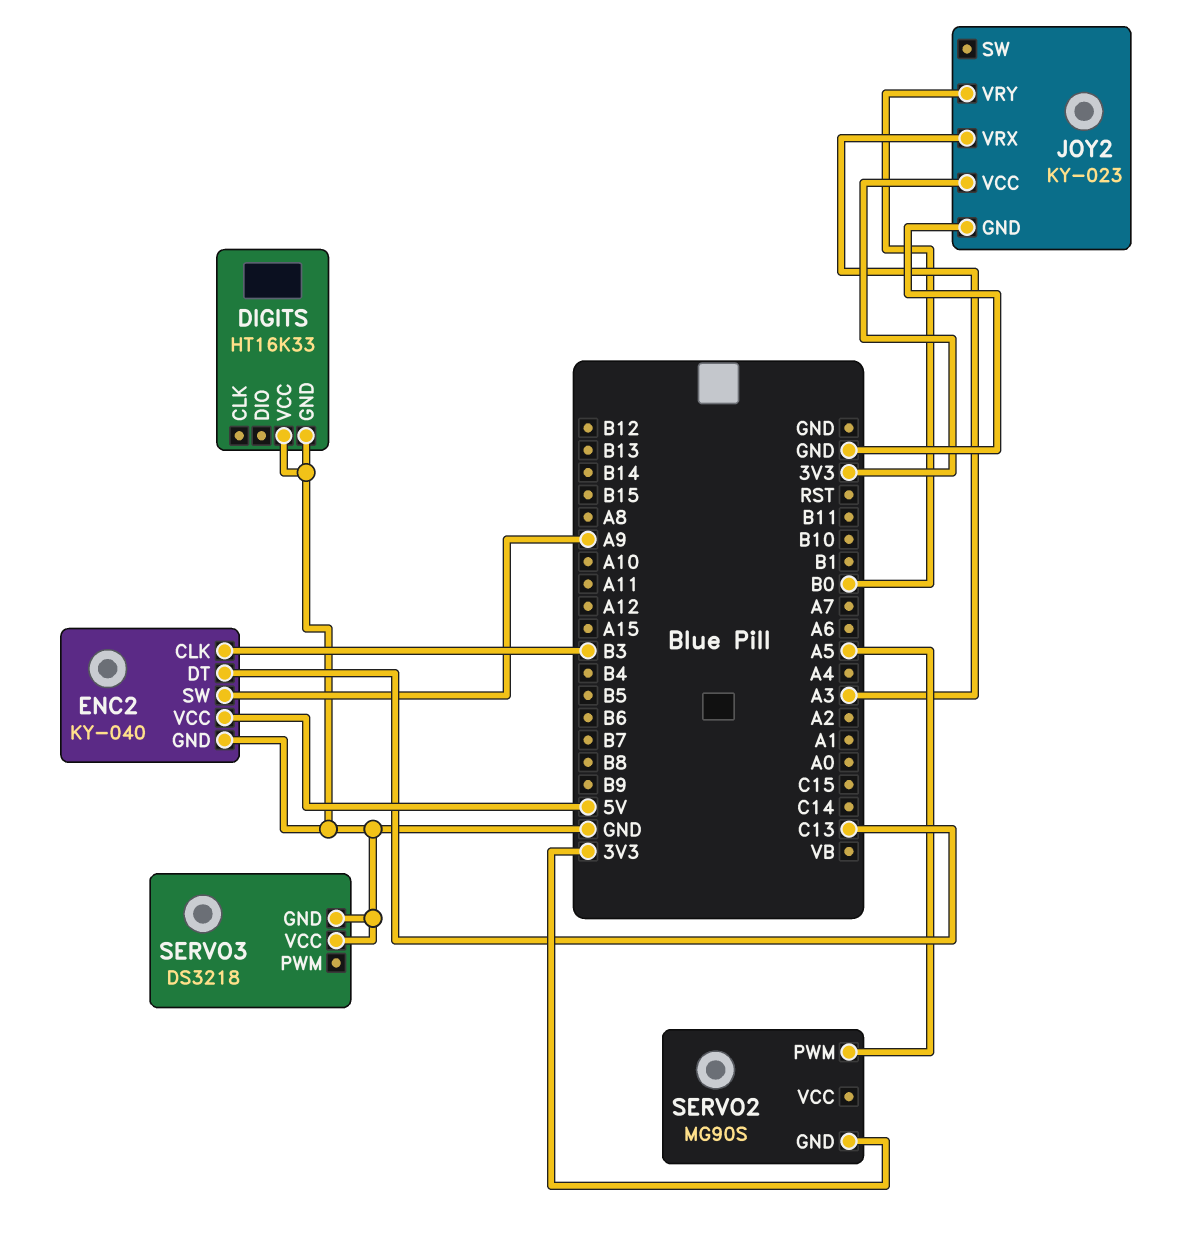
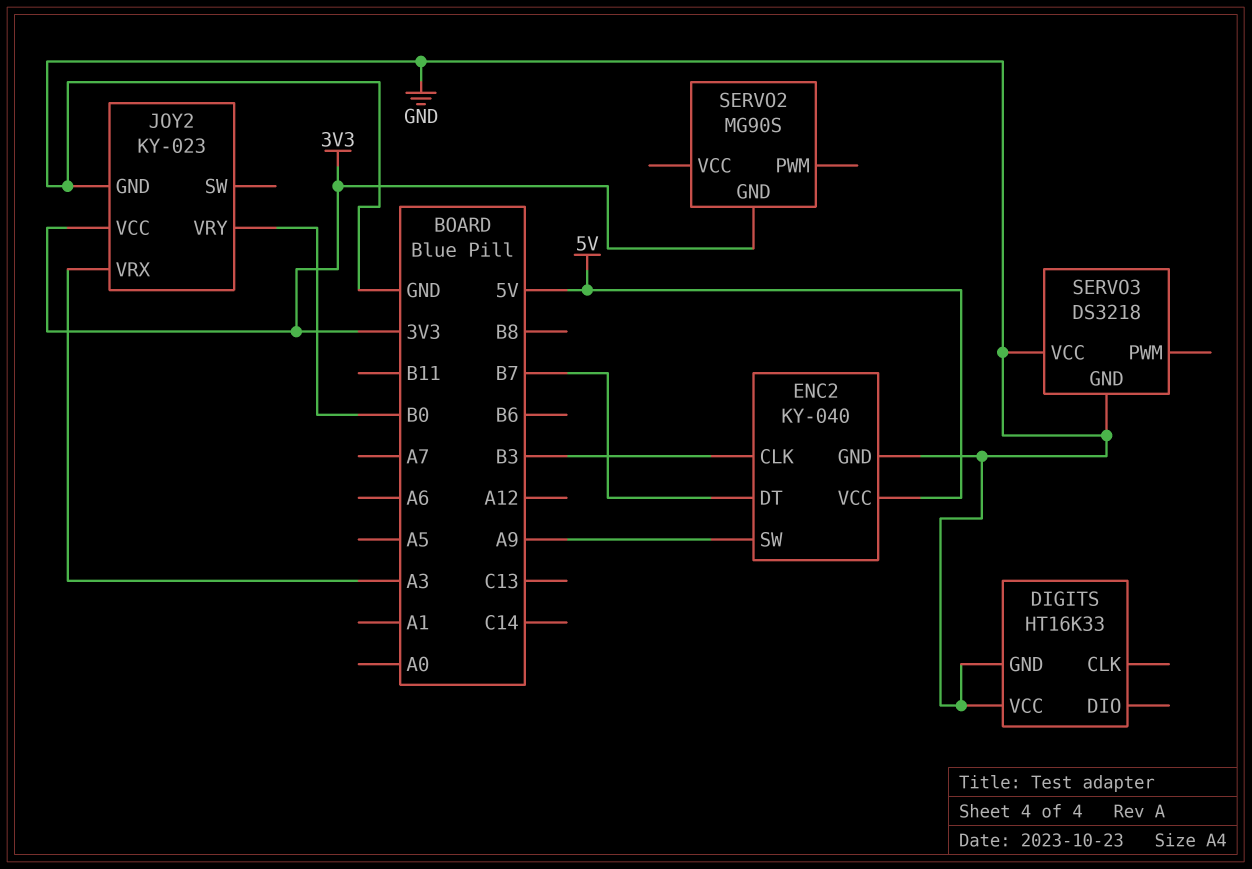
ENC2 pin DT: C13 -> B7
SERVO2 pin PWM: A5 -> none

